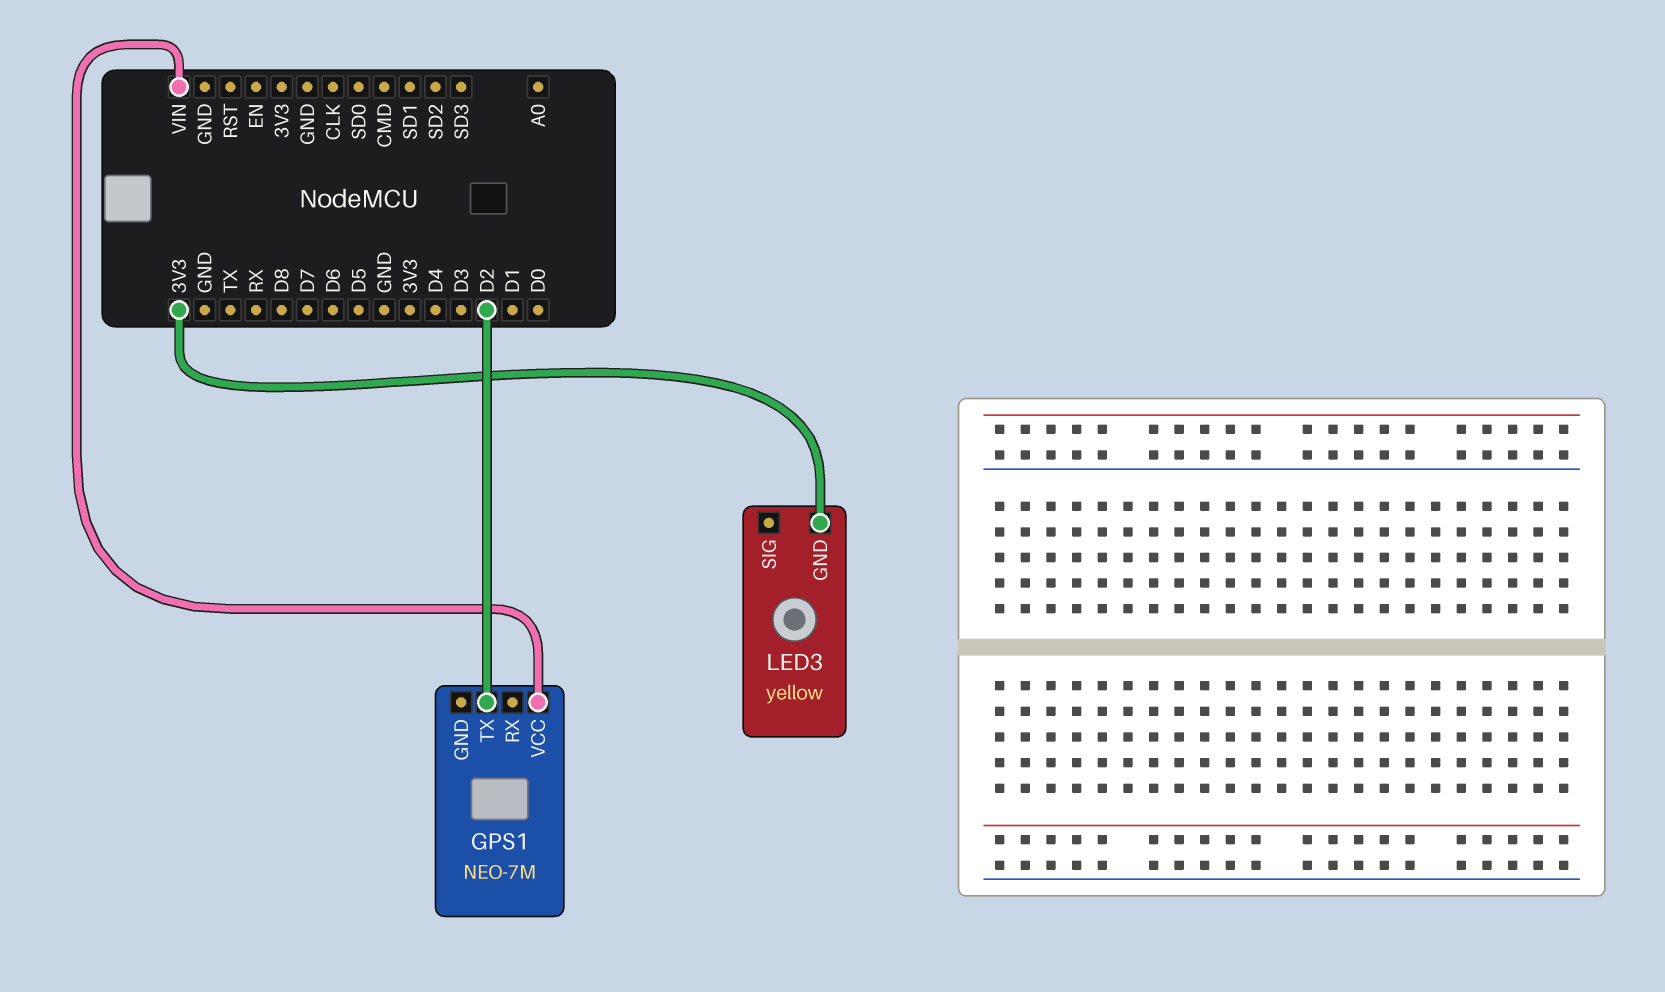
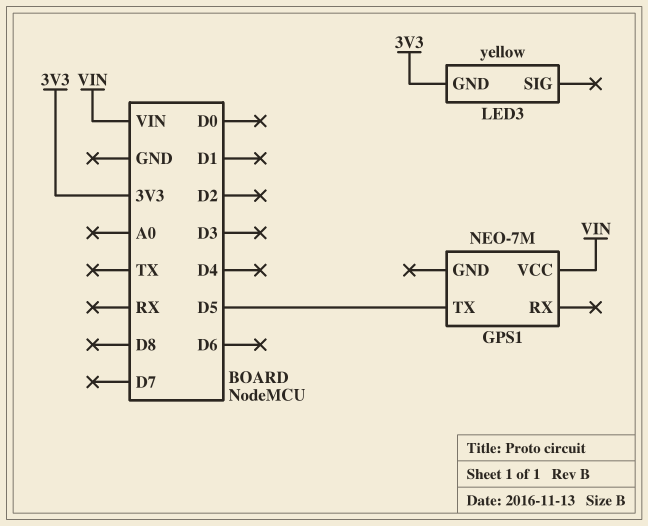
GPS1 pin TX: D2 -> D5

